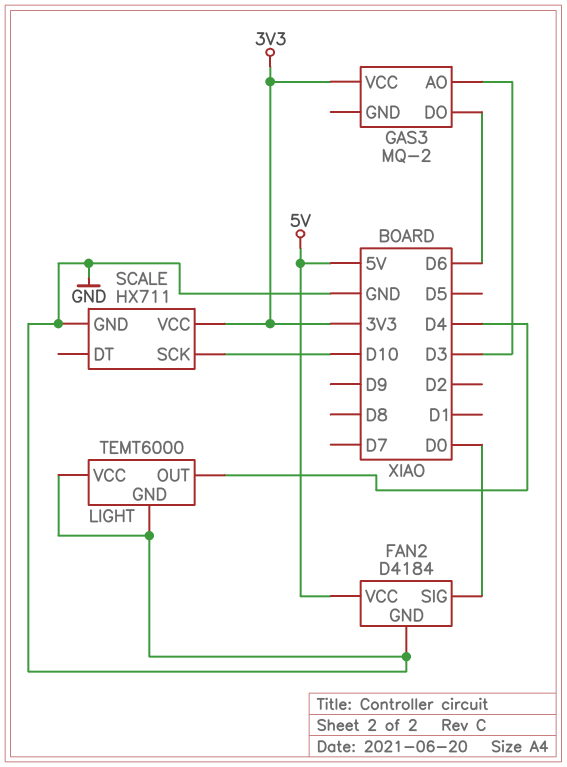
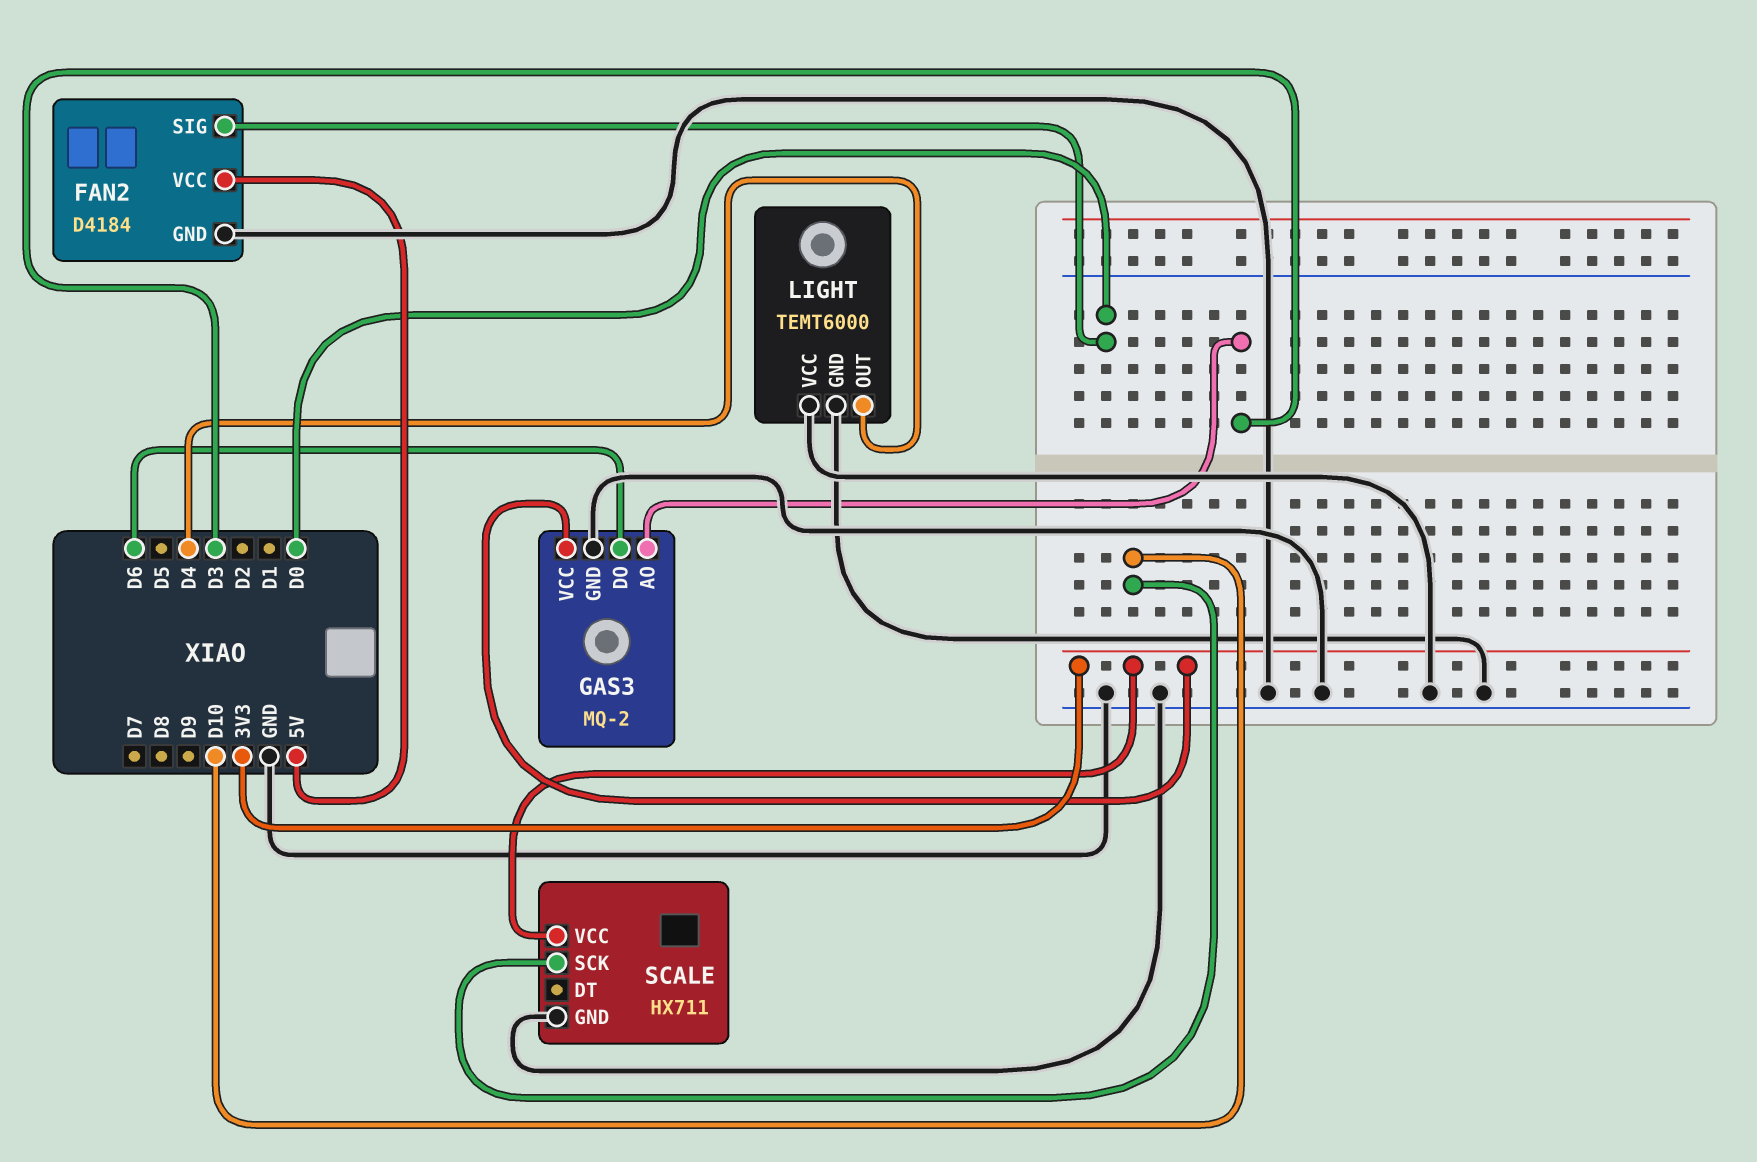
GAS3 pin GND: none -> GND

